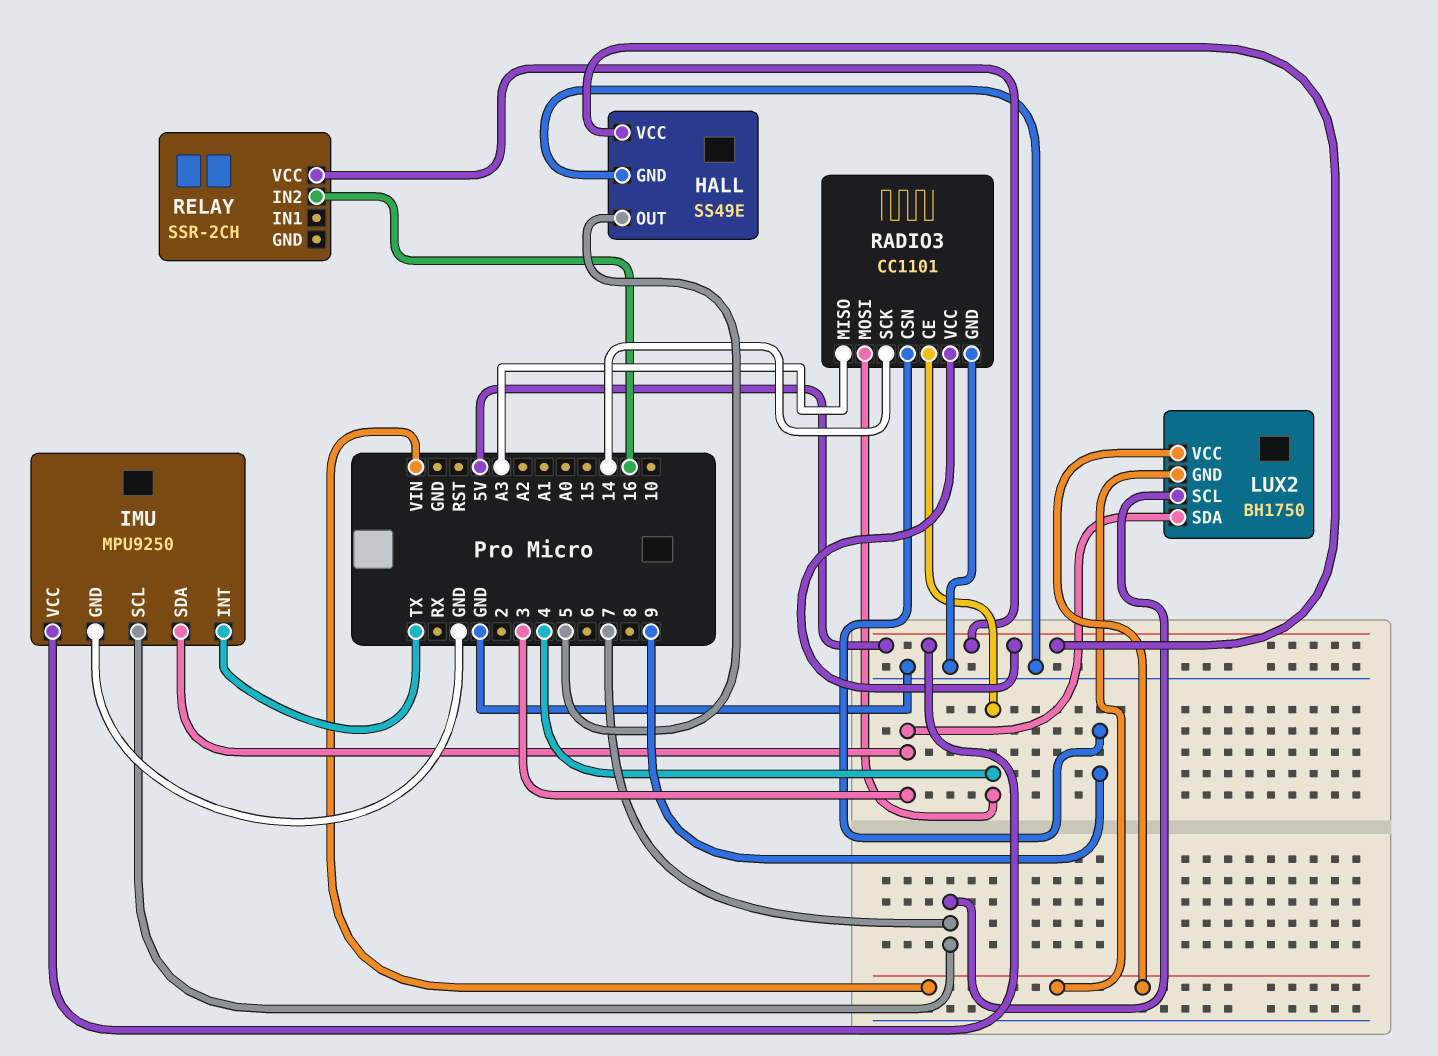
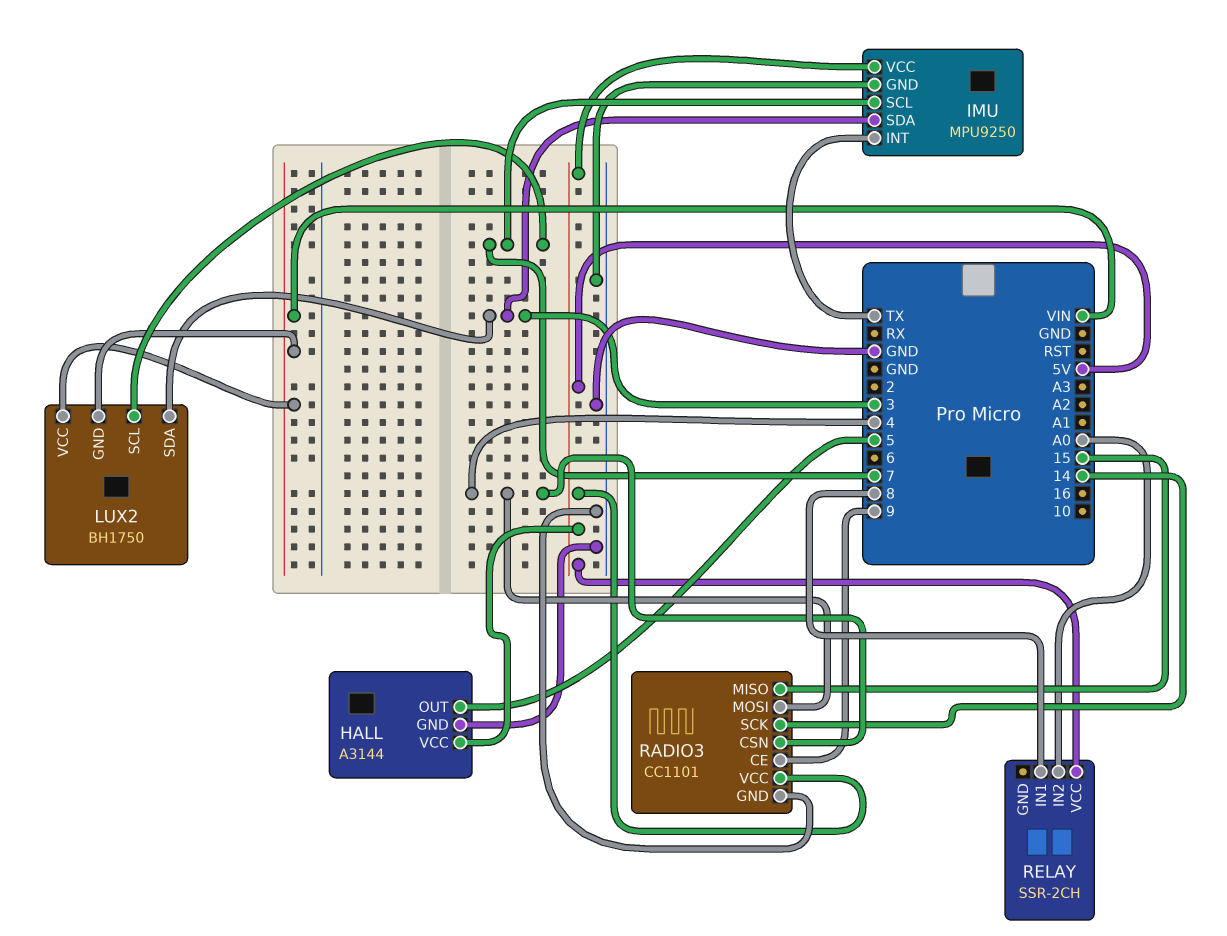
HALL: SS49E -> A3144
RADIO3 pin CE: 4 -> 9
RADIO3 pin CSN: 9 -> 4
RADIO3 pin MISO: A3 -> 15
RELAY pin IN1: none -> 8
RELAY pin IN2: 16 -> A0

